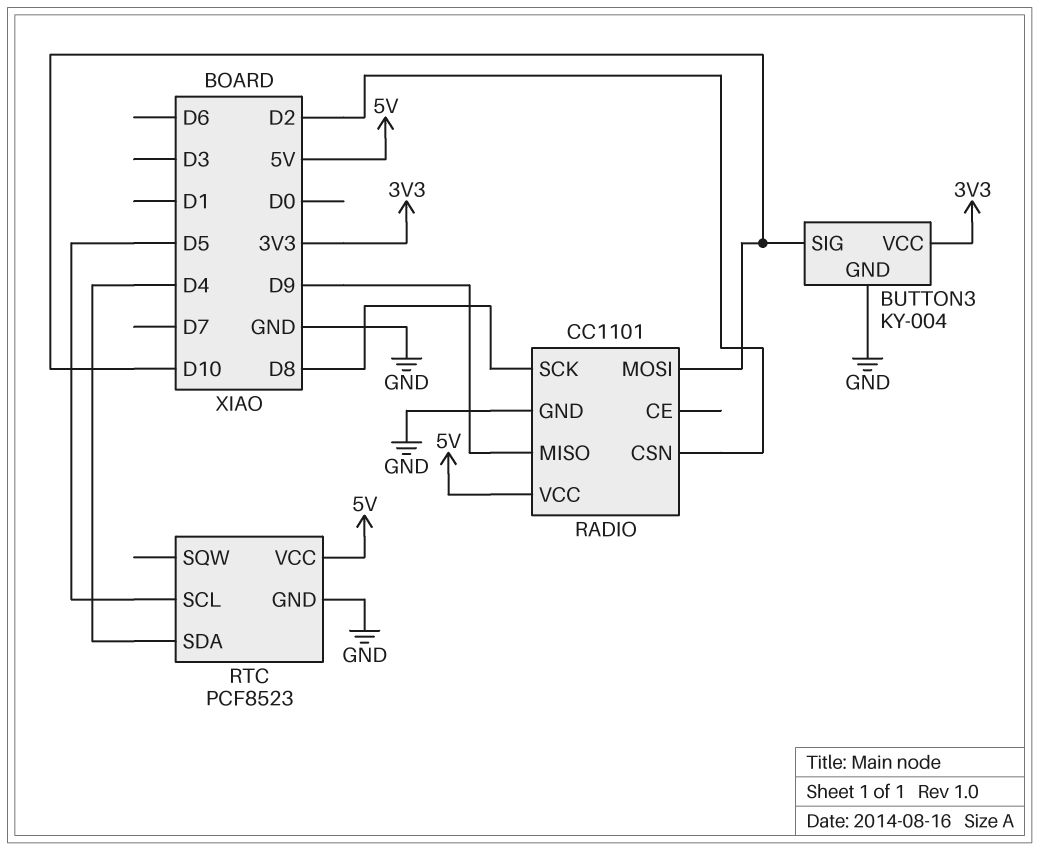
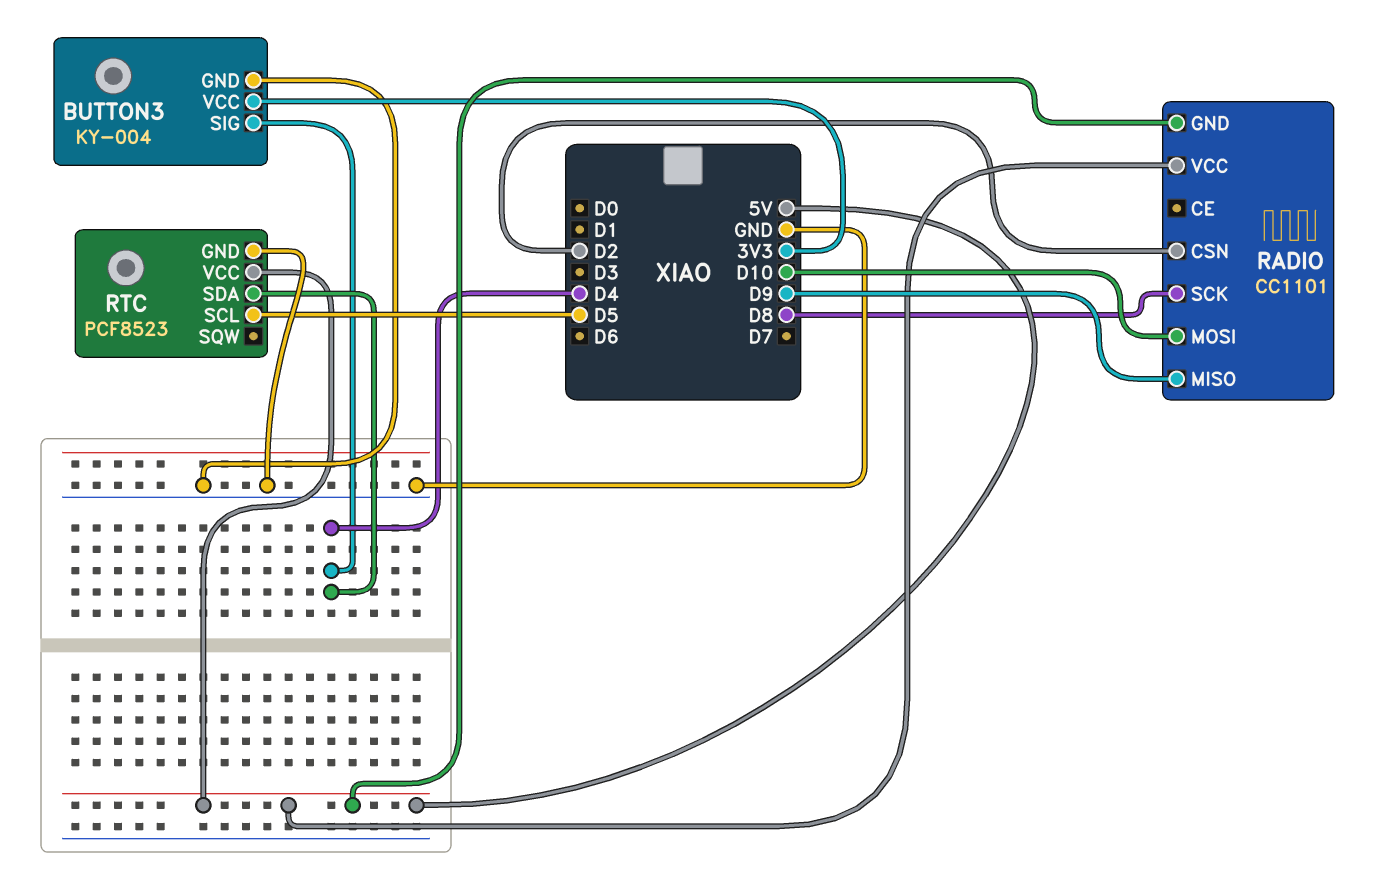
BUTTON3 pin SIG: D10 -> D4
RADIO pin GND: GND -> 5V

